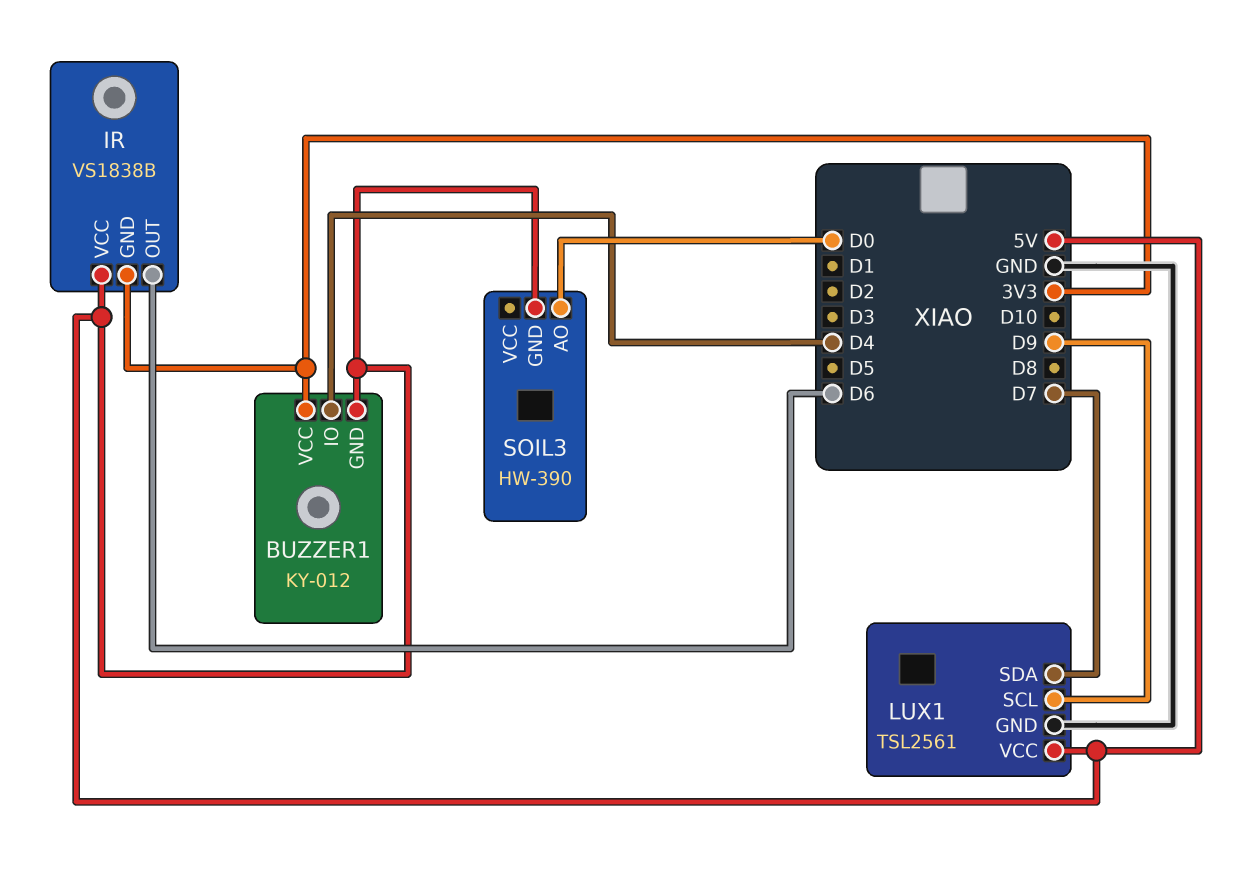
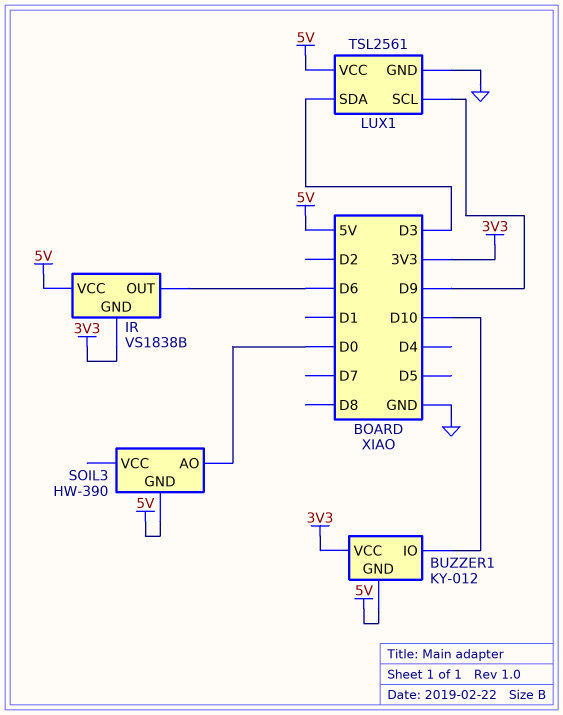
BUZZER1 pin IO: D4 -> D10
LUX1 pin SDA: D7 -> D3

